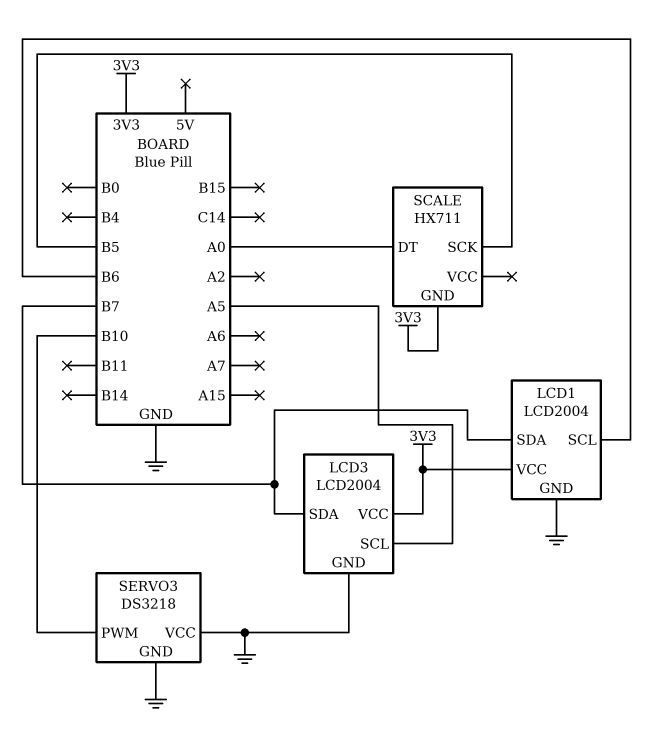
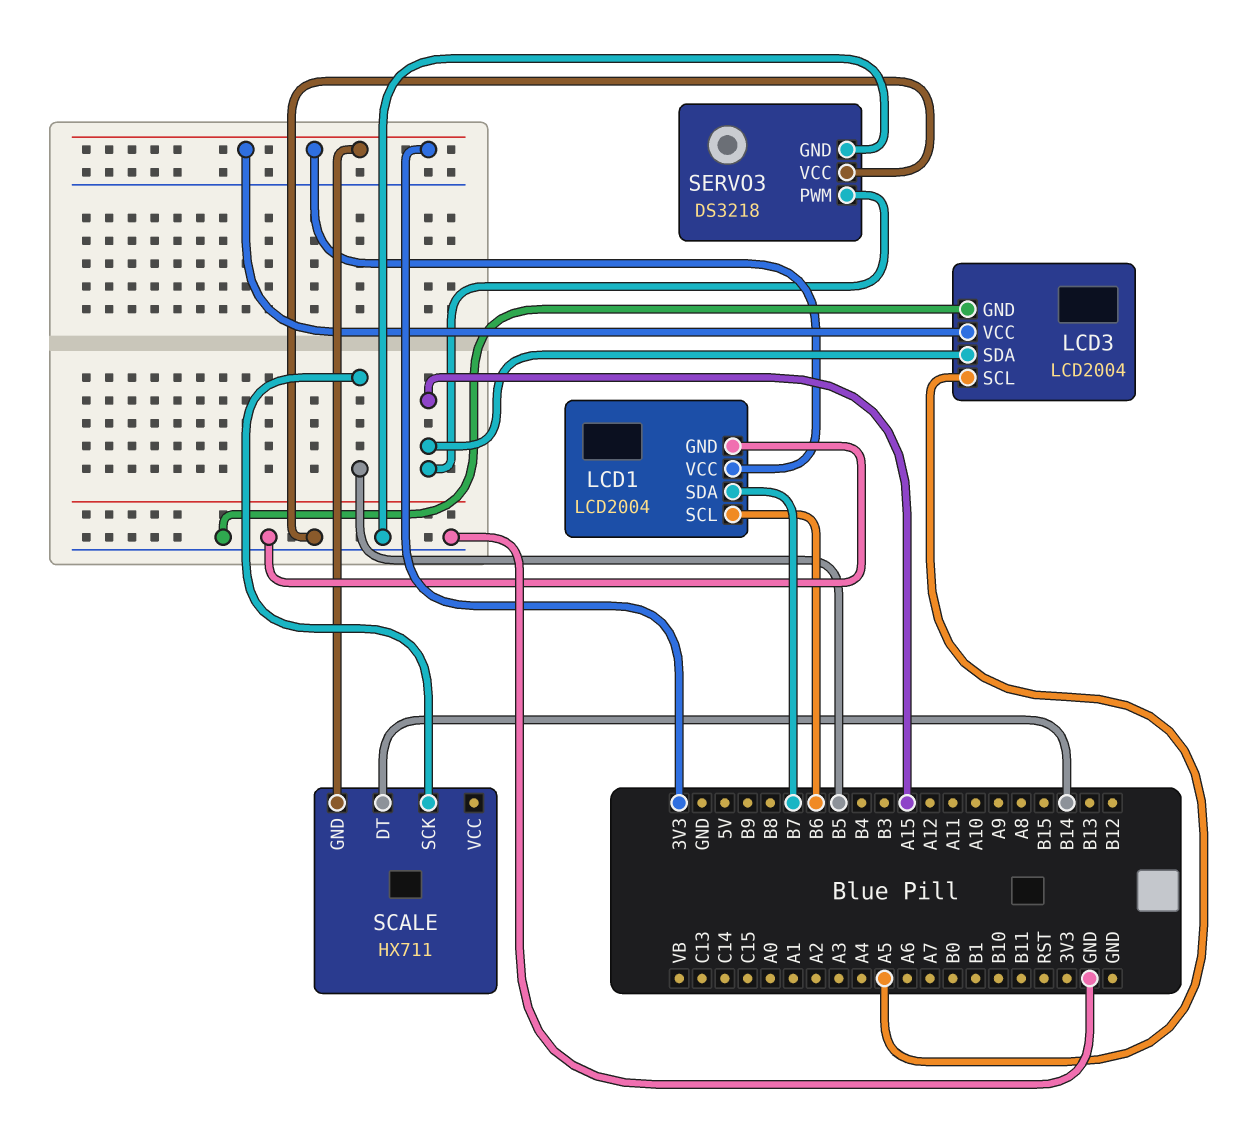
LCD3 pin SDA: B7 -> A15
SCALE pin DT: A0 -> B14
SERVO3 pin PWM: B10 -> A15

